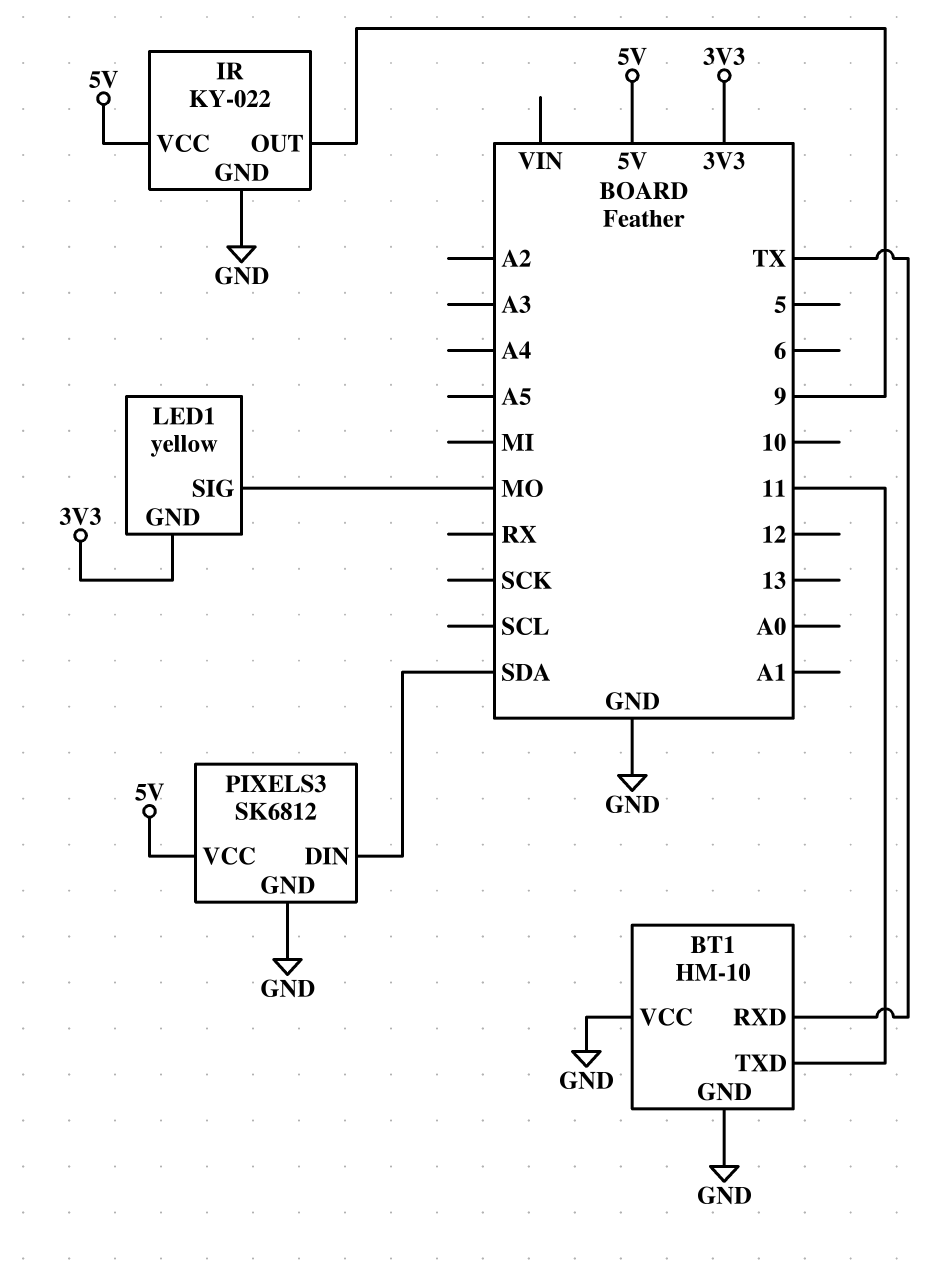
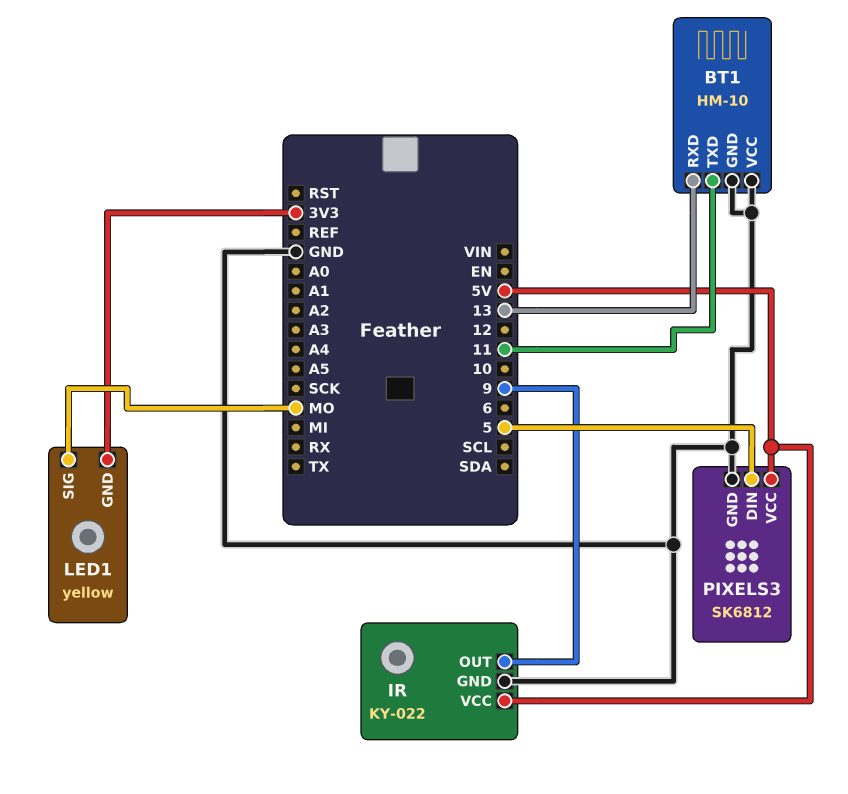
BT1 pin RXD: TX -> 13
PIXELS3 pin DIN: SDA -> 5

